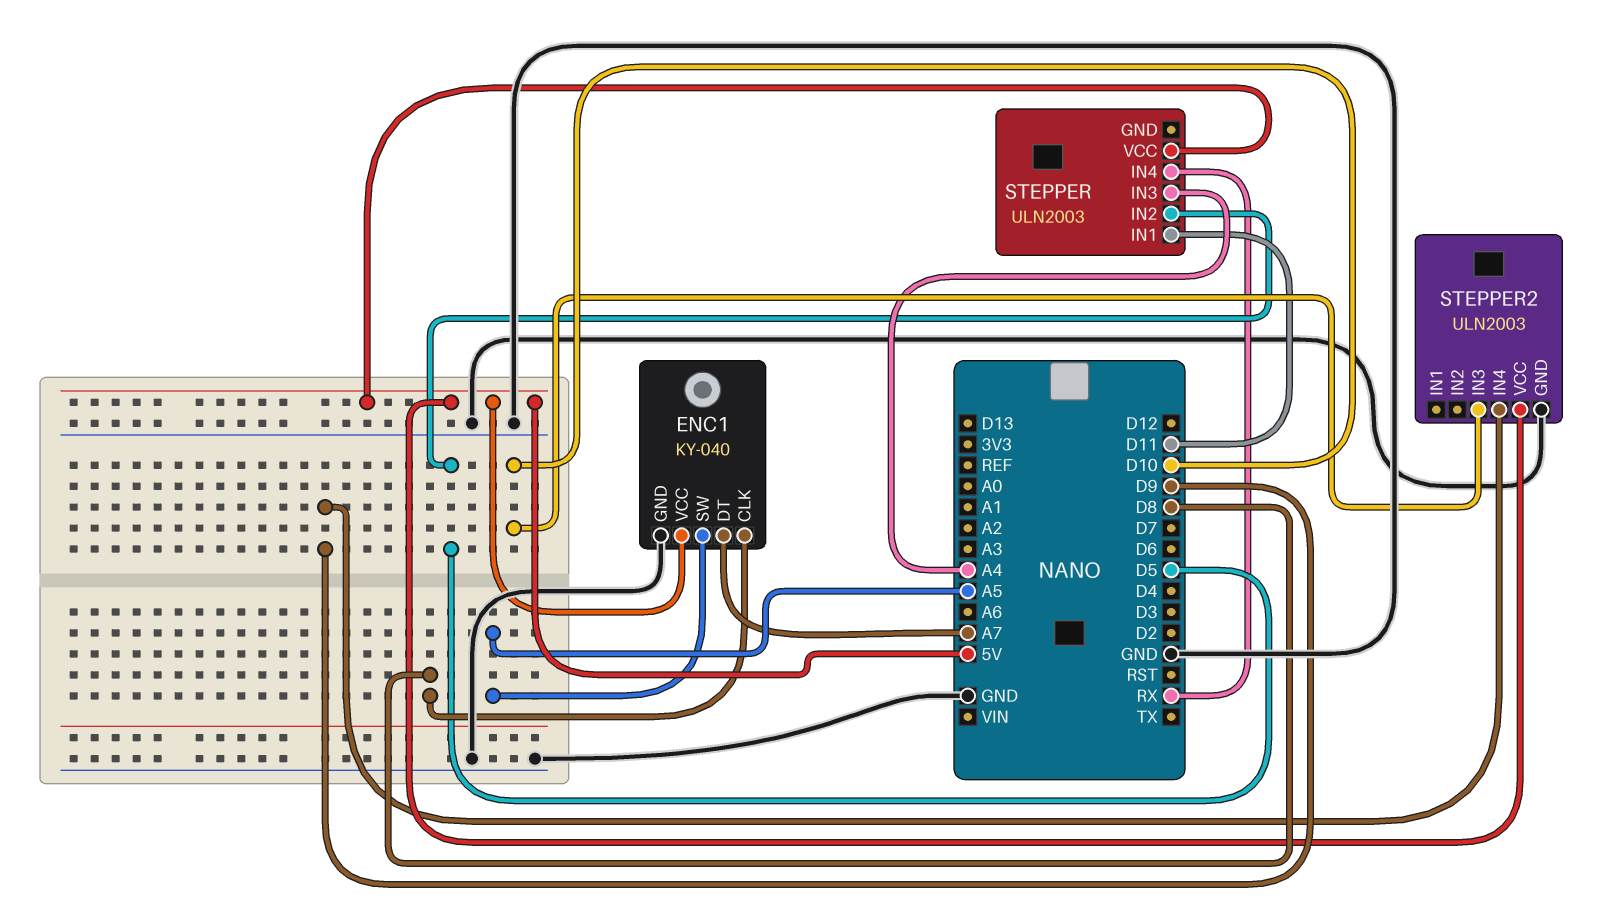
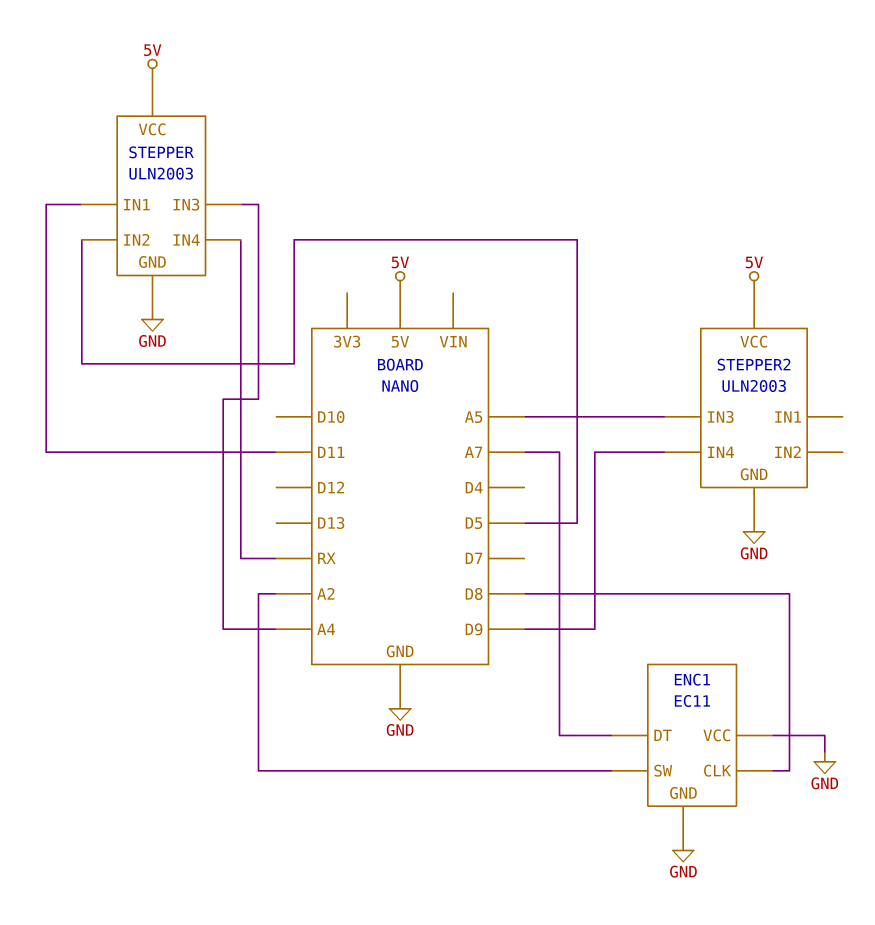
ENC1: KY-040 -> EC11
ENC1 pin SW: A5 -> A2
ENC1 pin VCC: 5V -> GND
STEPPER pin GND: none -> GND
STEPPER2 pin IN3: D10 -> A5

